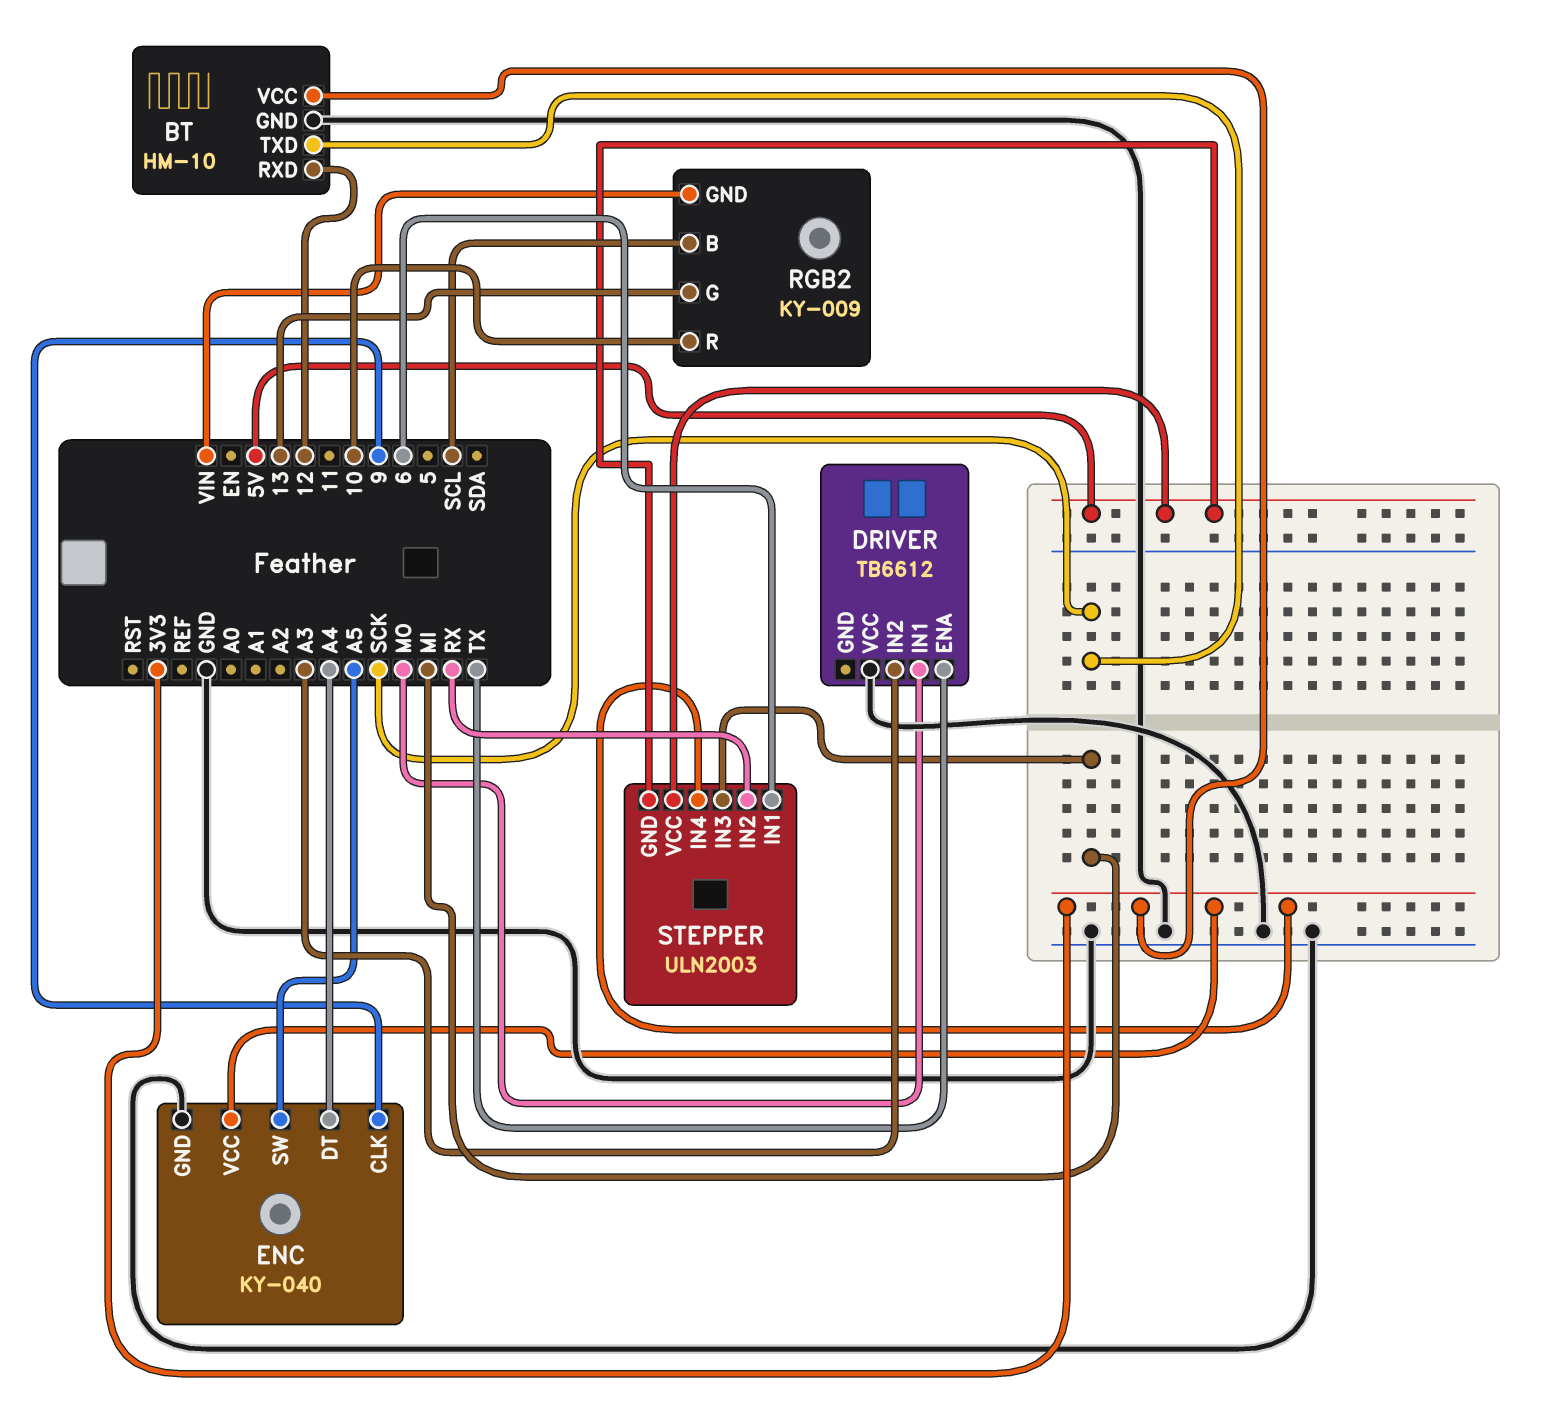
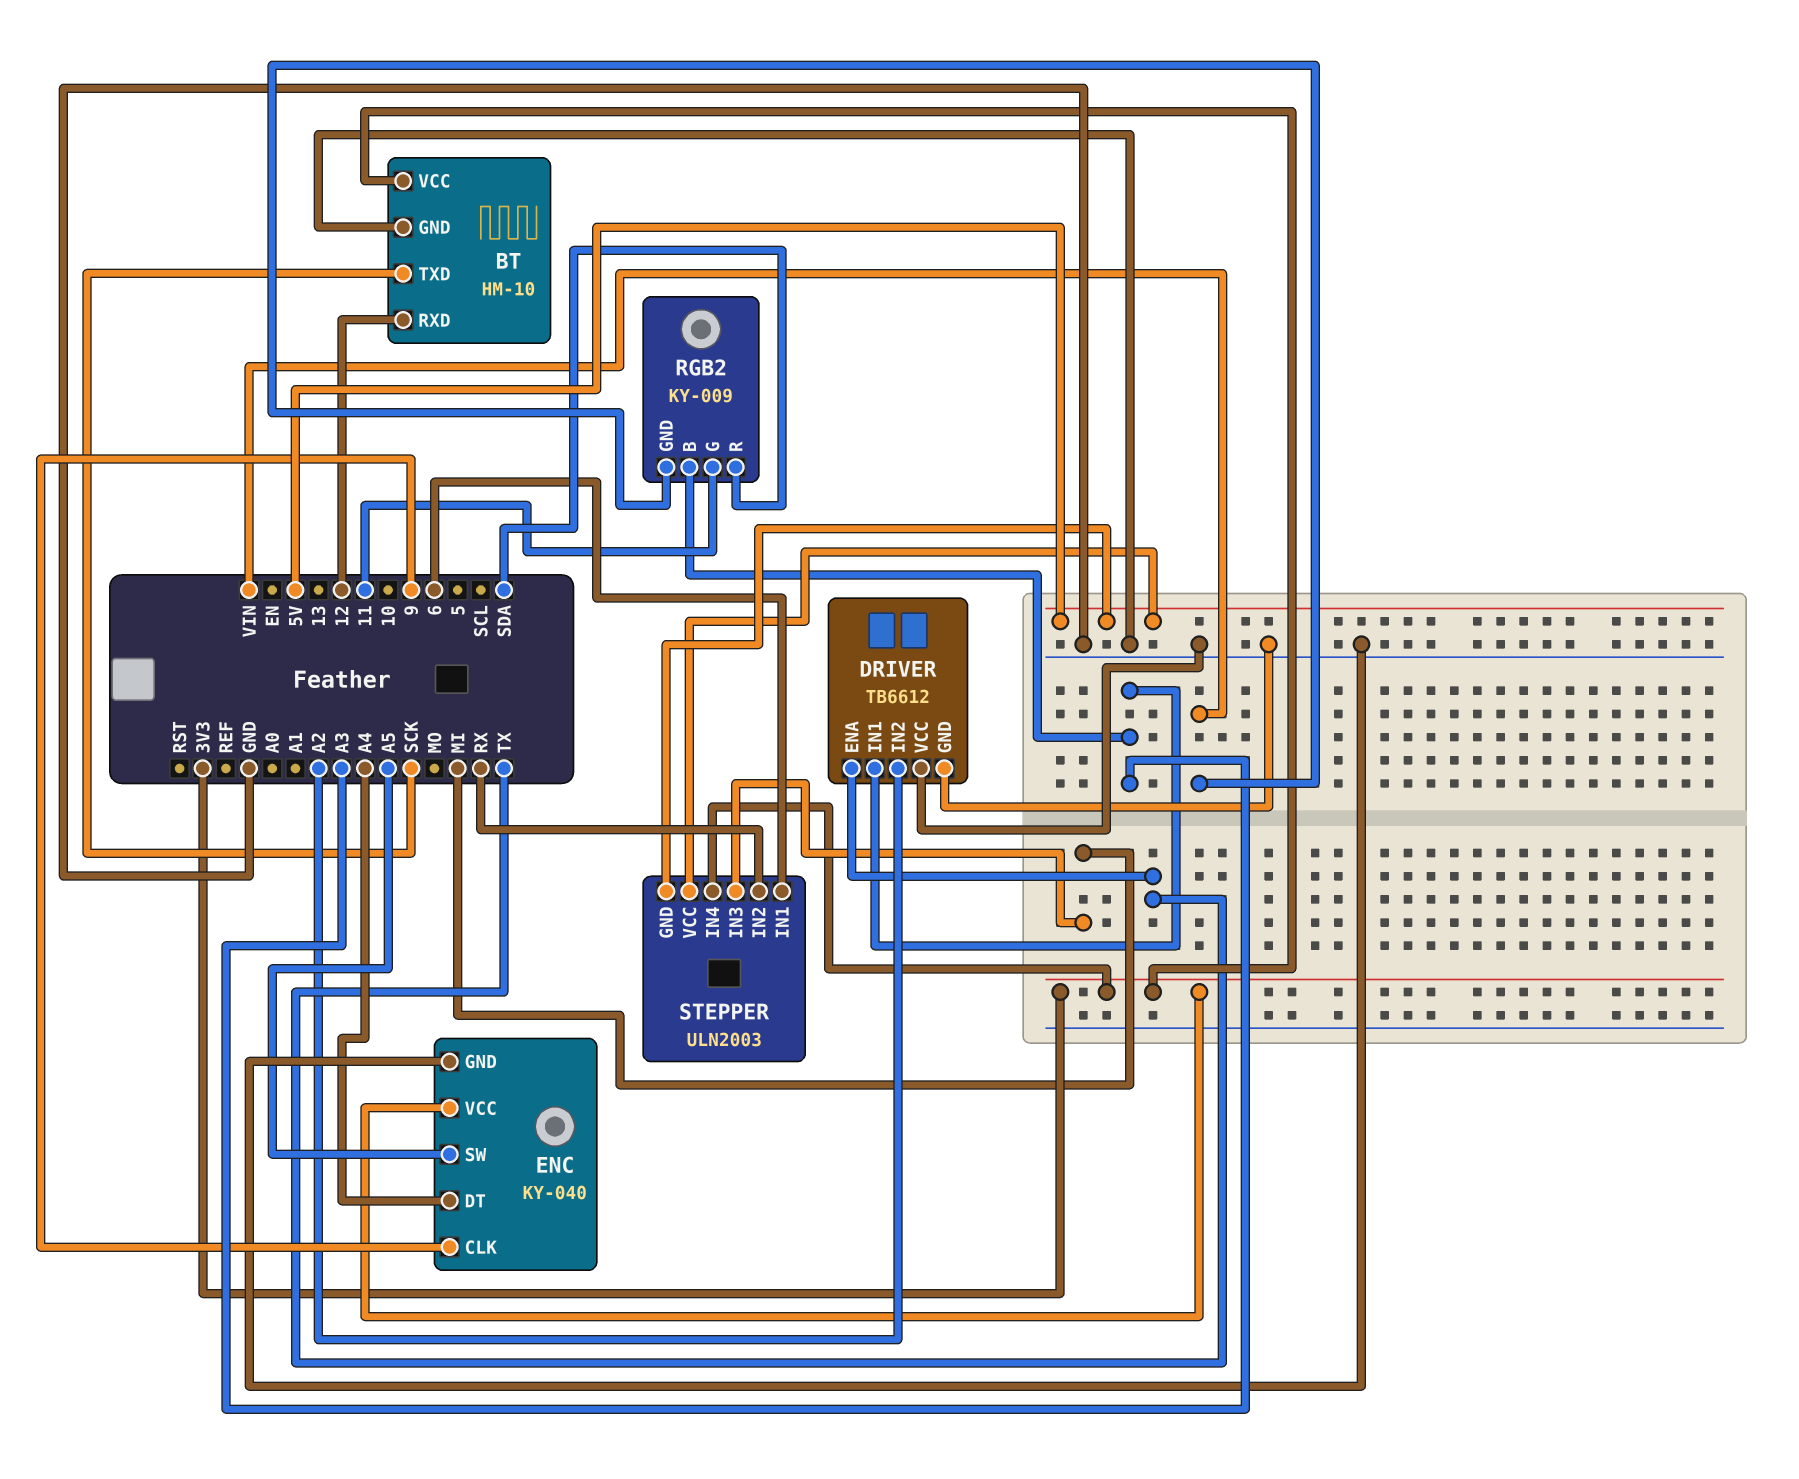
DRIVER pin GND: none -> GND
DRIVER pin IN1: MO -> A3
DRIVER pin IN2: A3 -> A2
RGB2 pin B: SCL -> A3
RGB2 pin G: 13 -> 11
RGB2 pin R: 10 -> SDA

